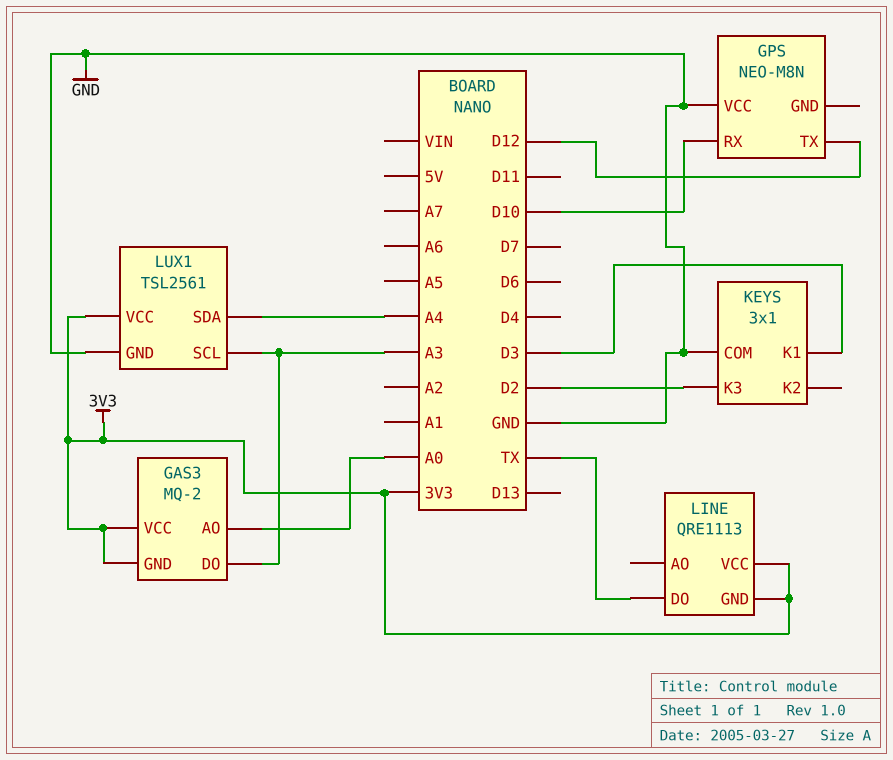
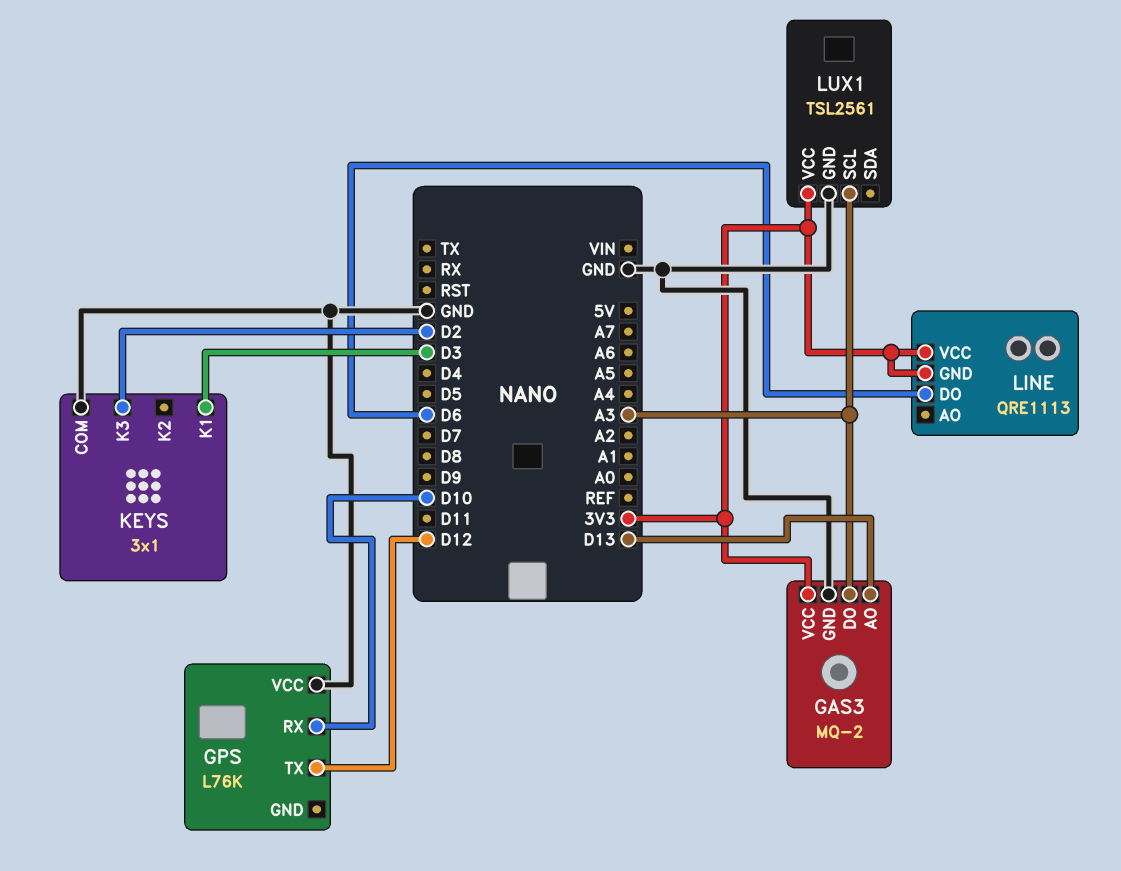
GAS3 pin AO: A0 -> D13
GAS3 pin GND: 3V3 -> GND
GPS: NEO-M8N -> L76K
LINE pin DO: TX -> D6
LUX1 pin SDA: A4 -> none

